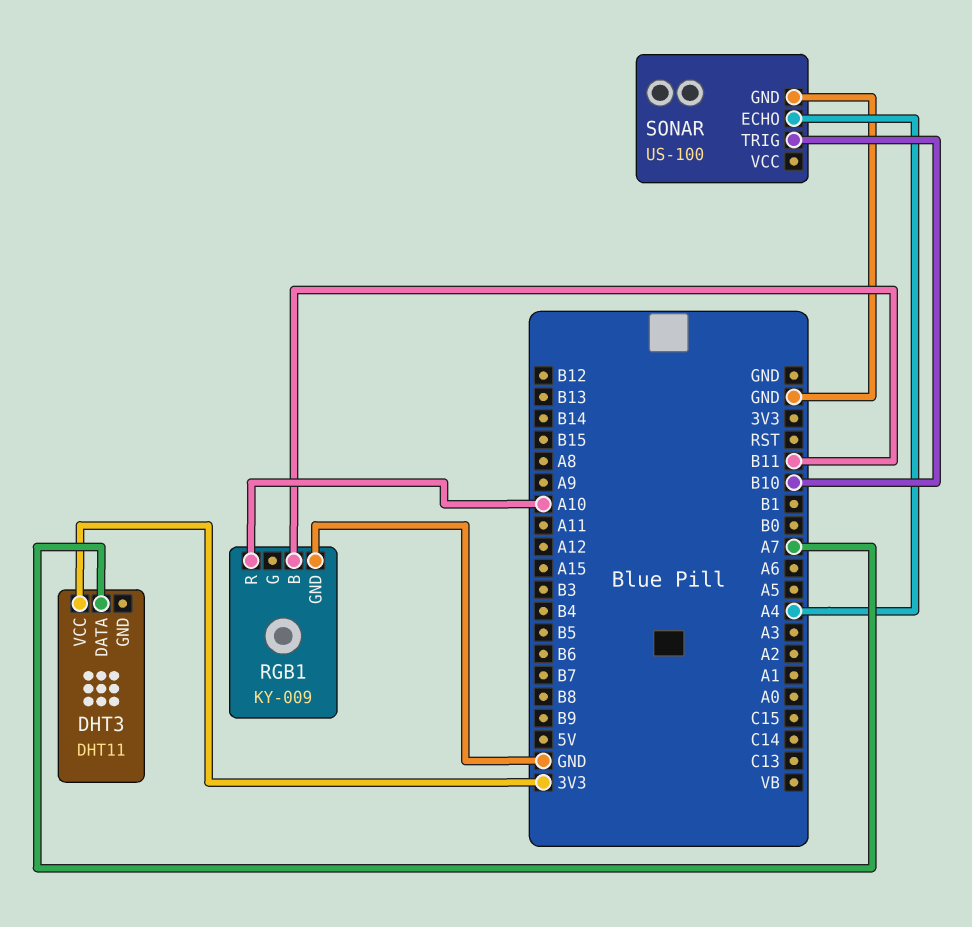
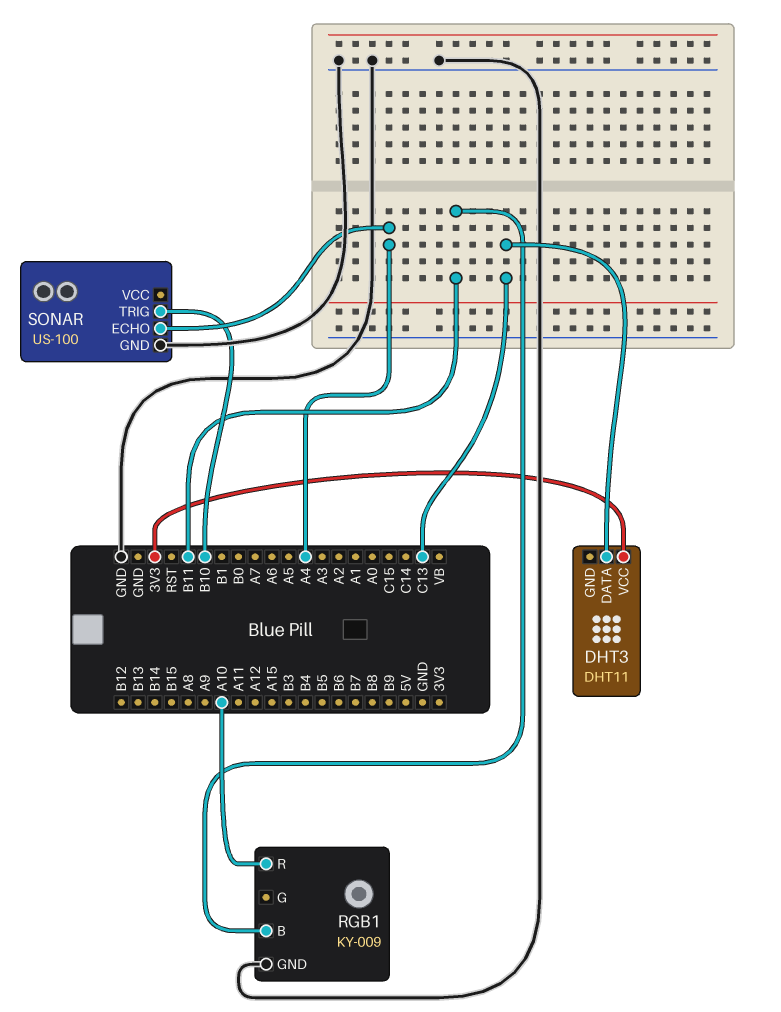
DHT3 pin DATA: A7 -> C13

